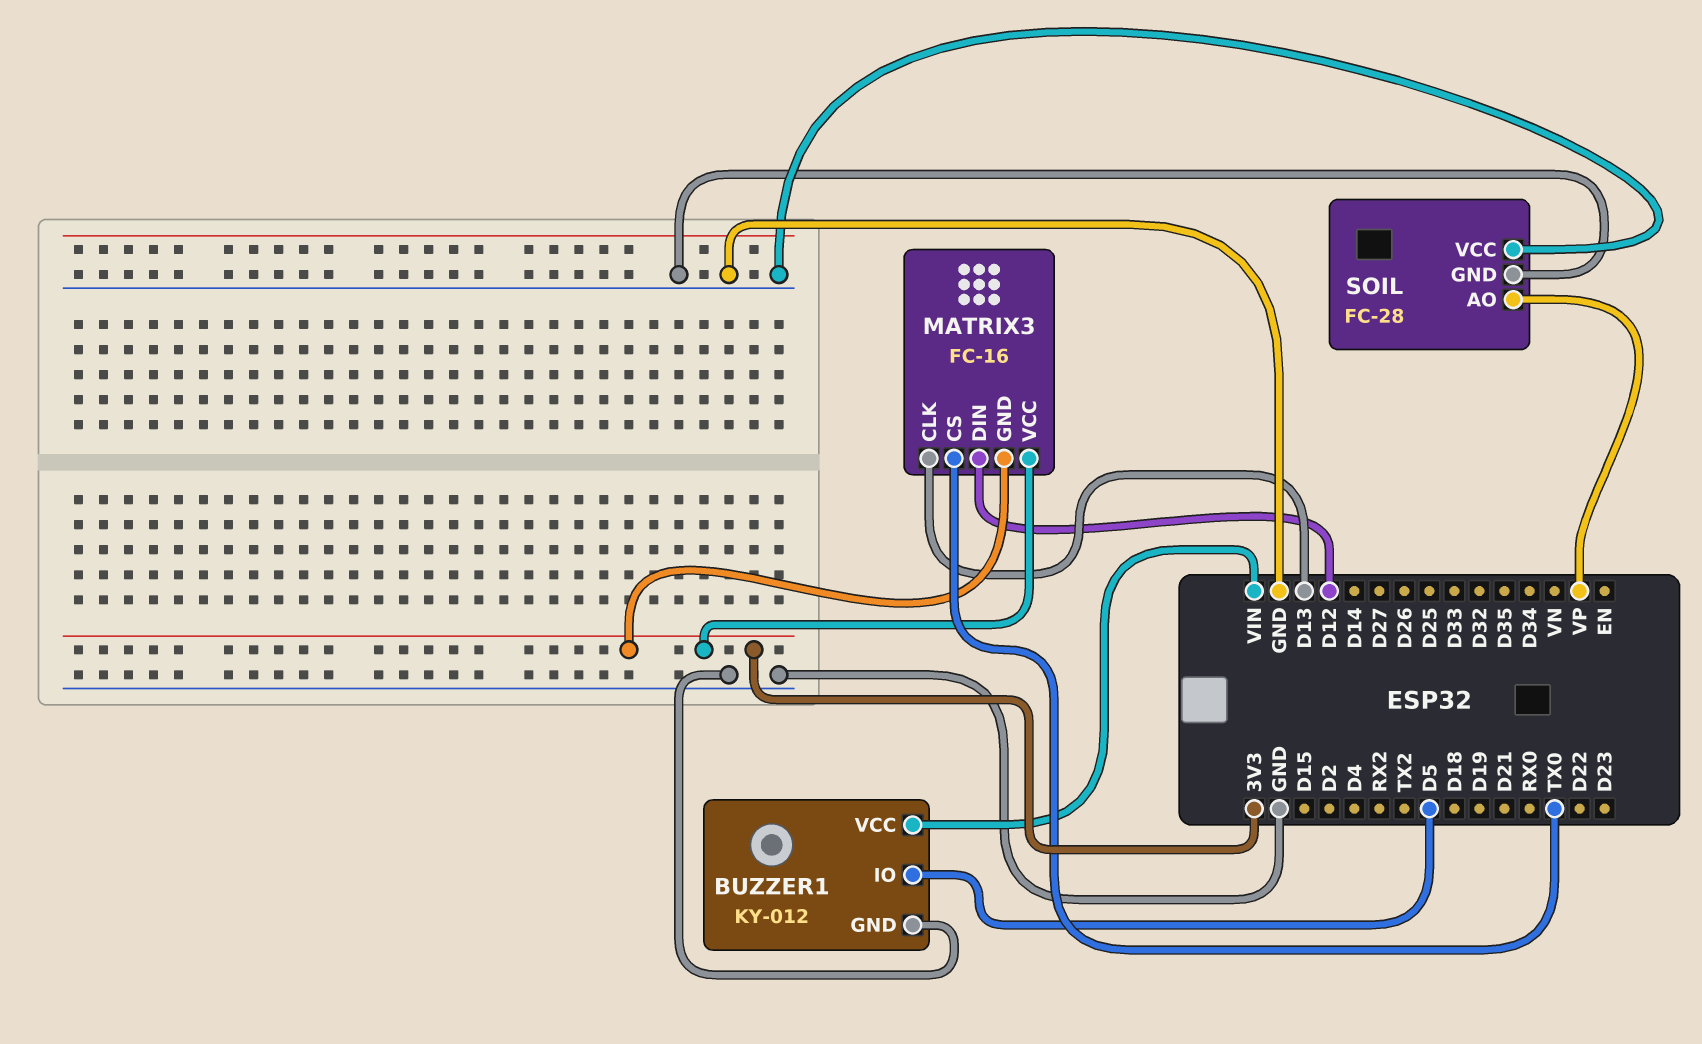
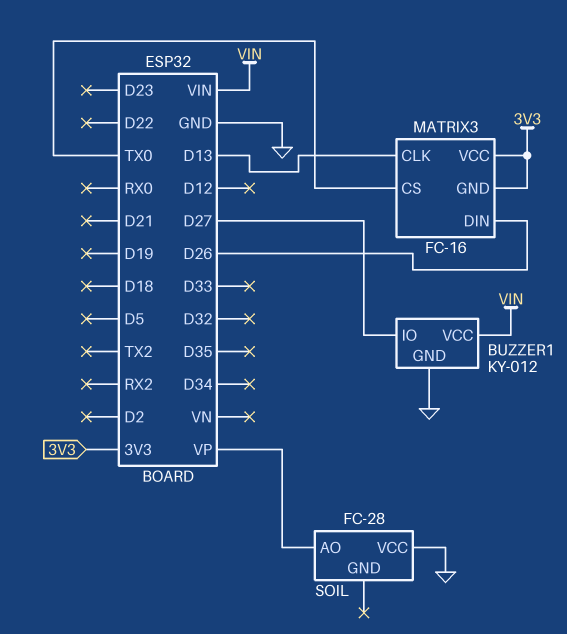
BUZZER1 pin IO: D5 -> D27
MATRIX3 pin DIN: D12 -> D26
SOIL pin GND: GND -> none

